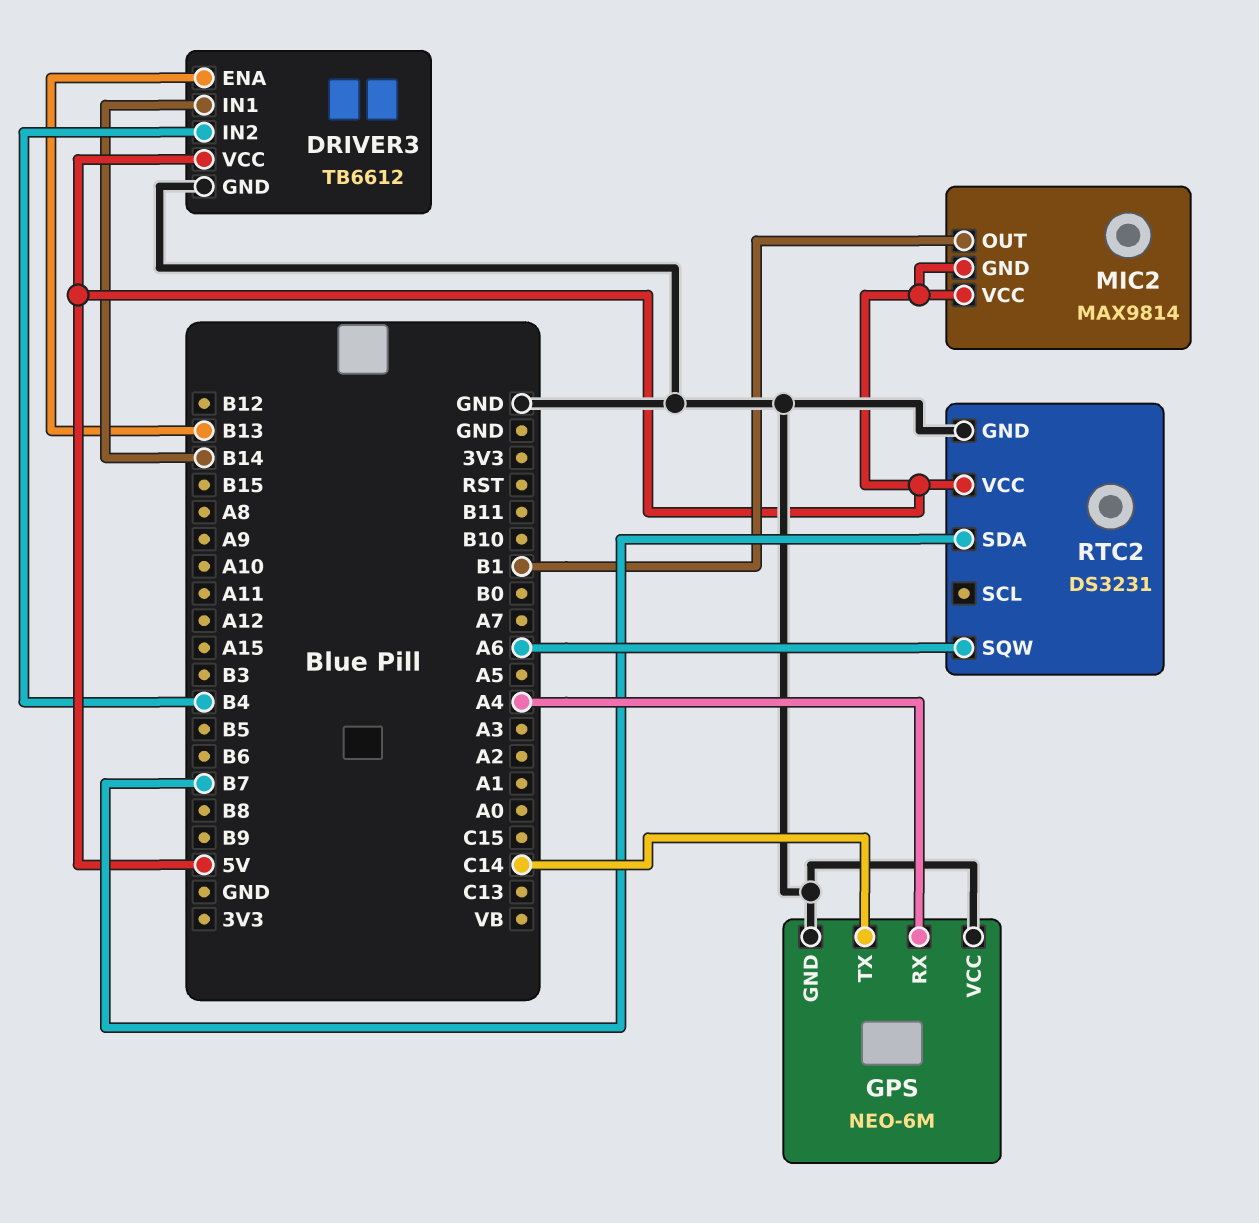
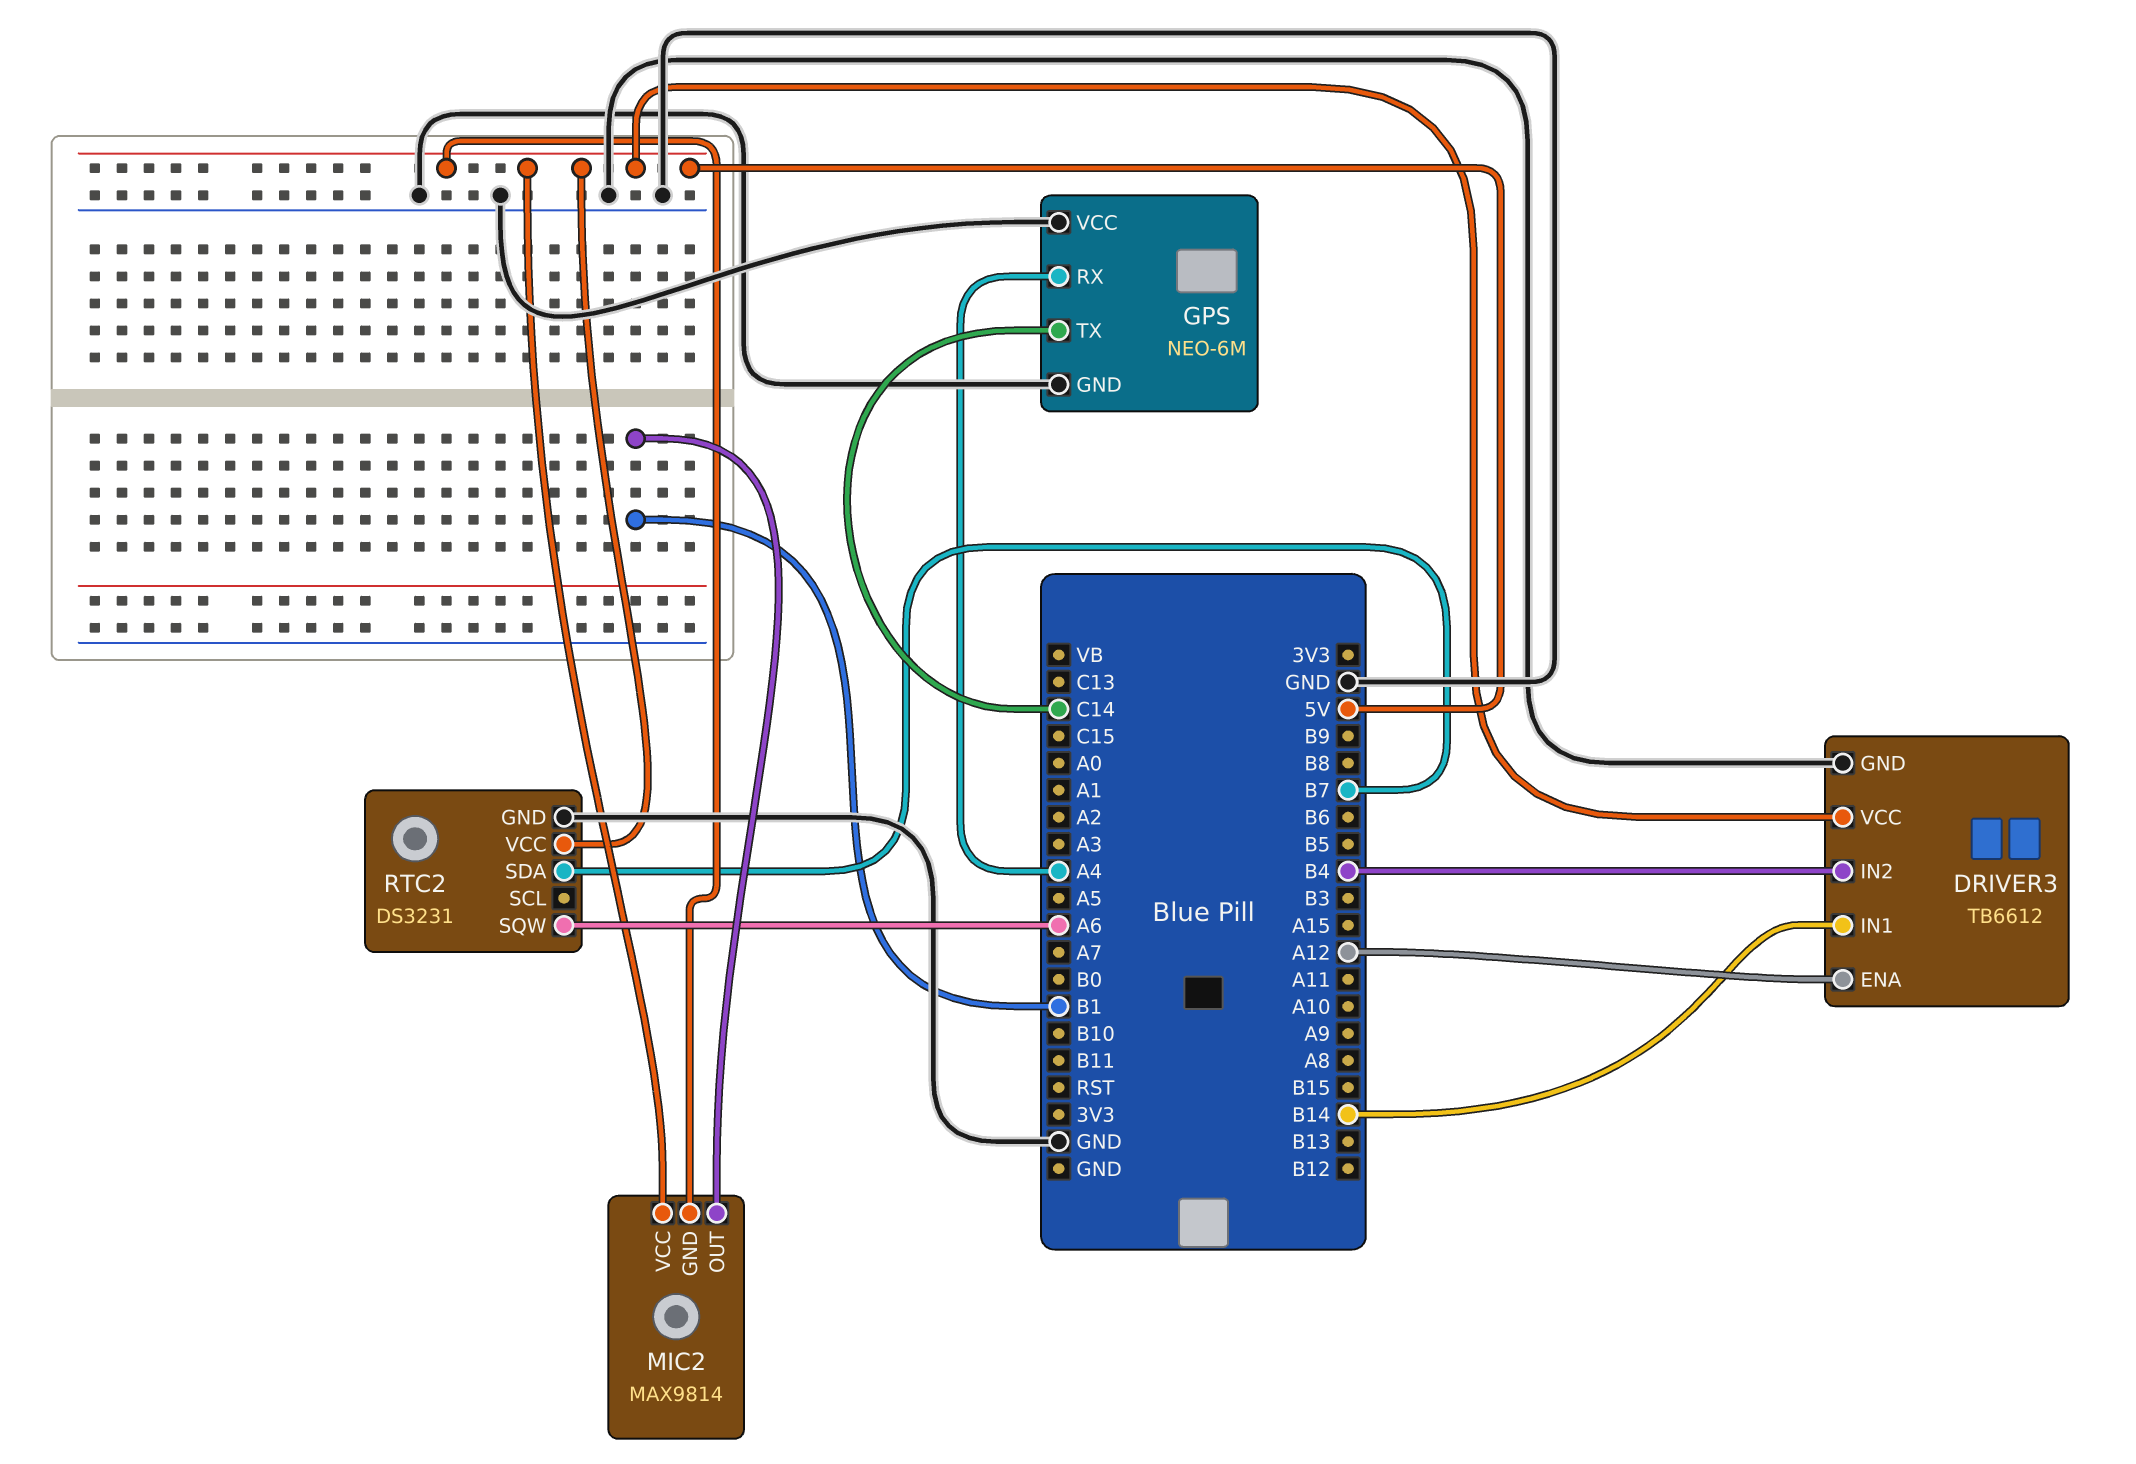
DRIVER3 pin ENA: B13 -> A12

